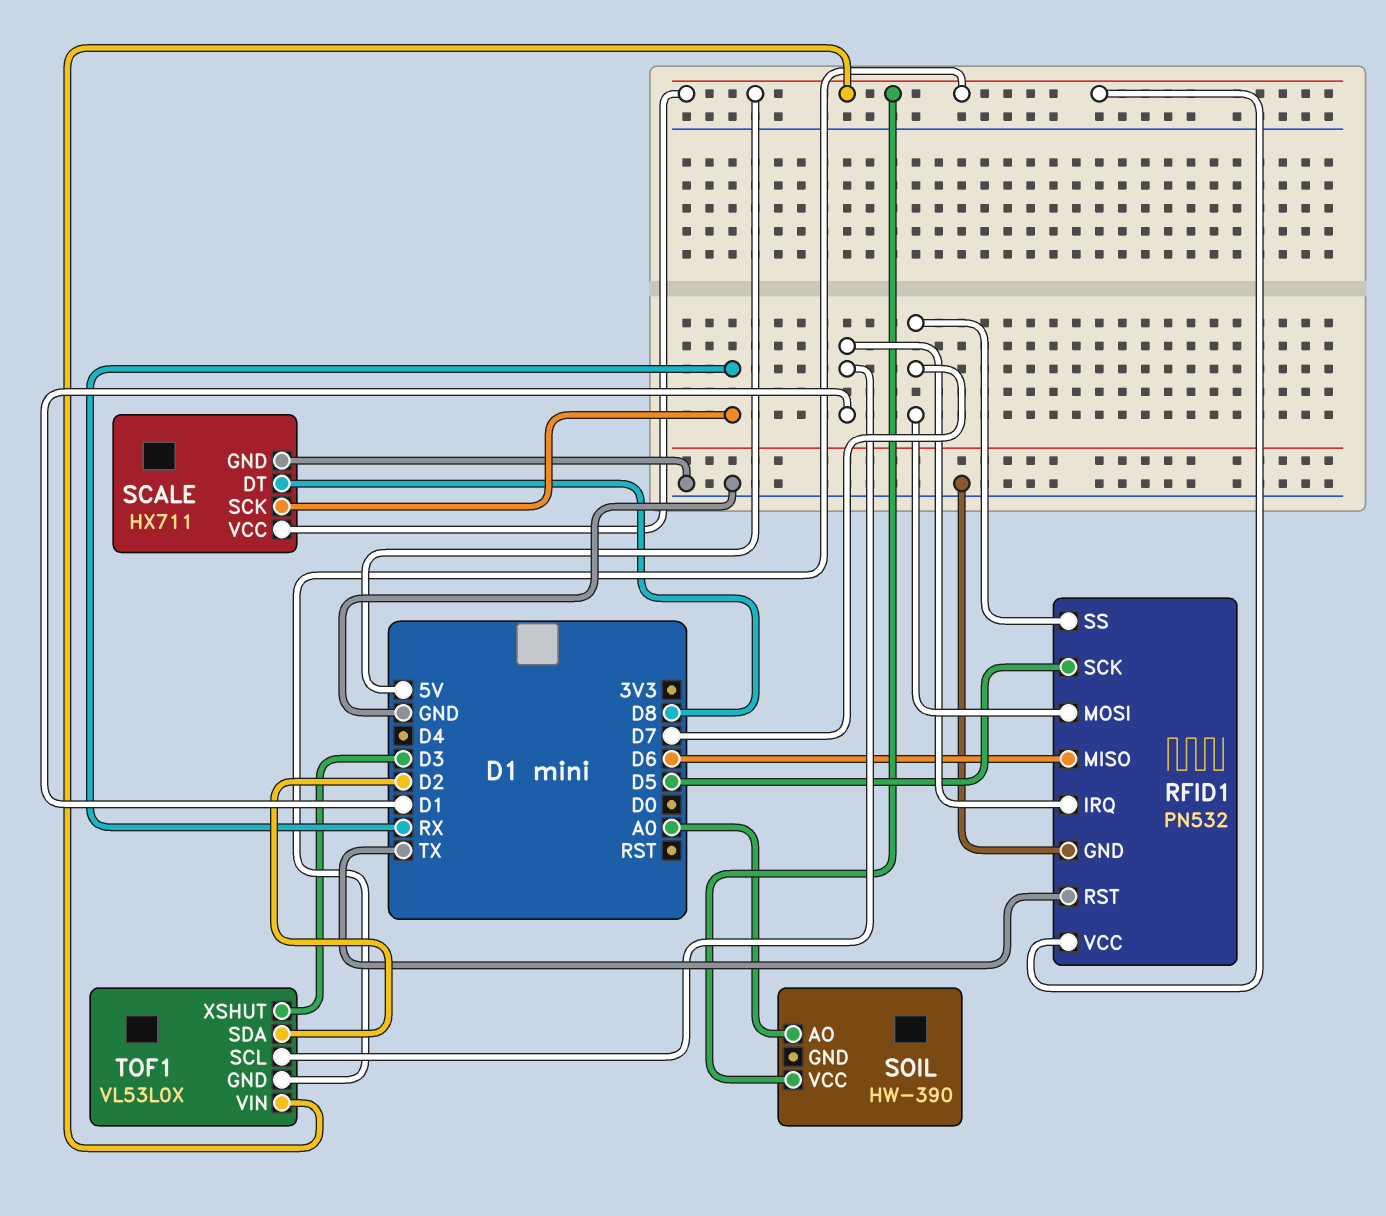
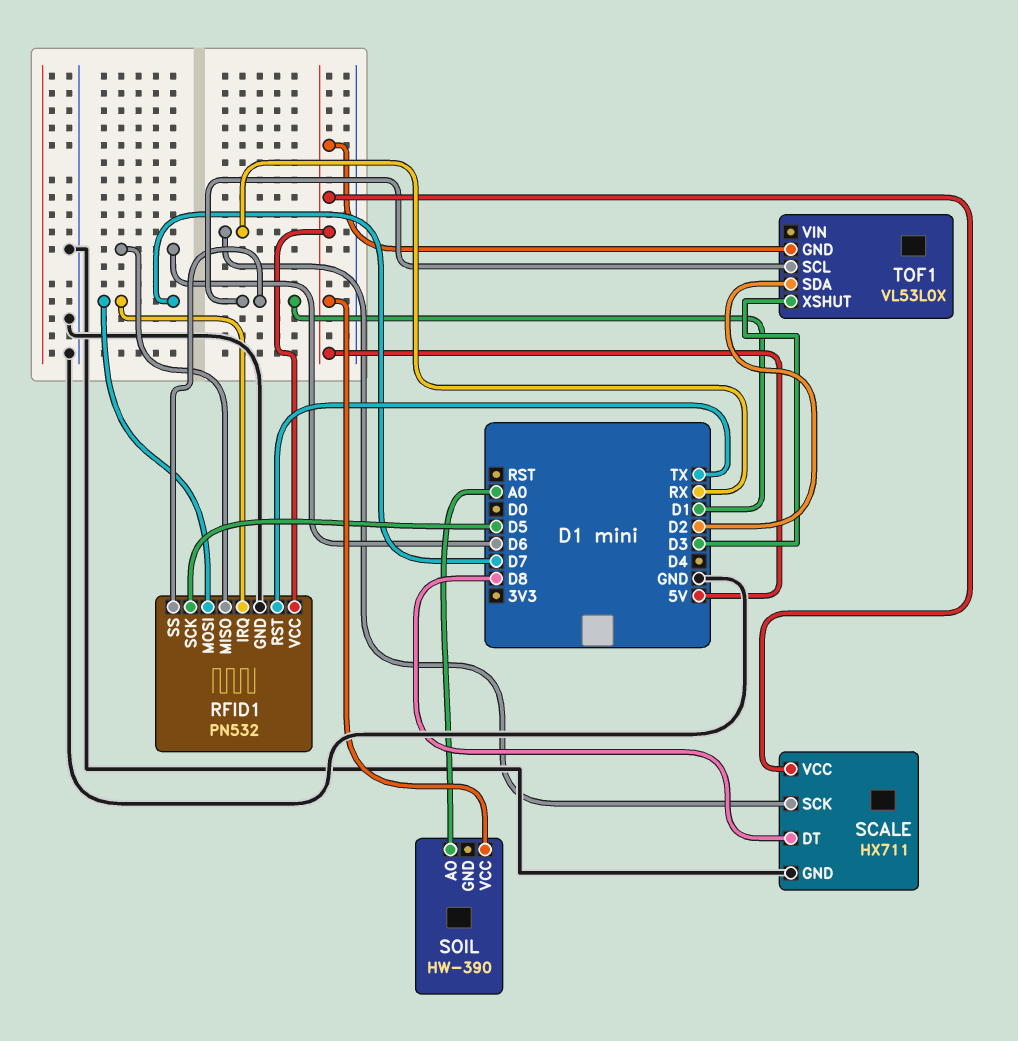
RFID1 pin IRQ: D1 -> D7
RFID1 pin SS: D7 -> D1
TOF1 pin VIN: 5V -> none

